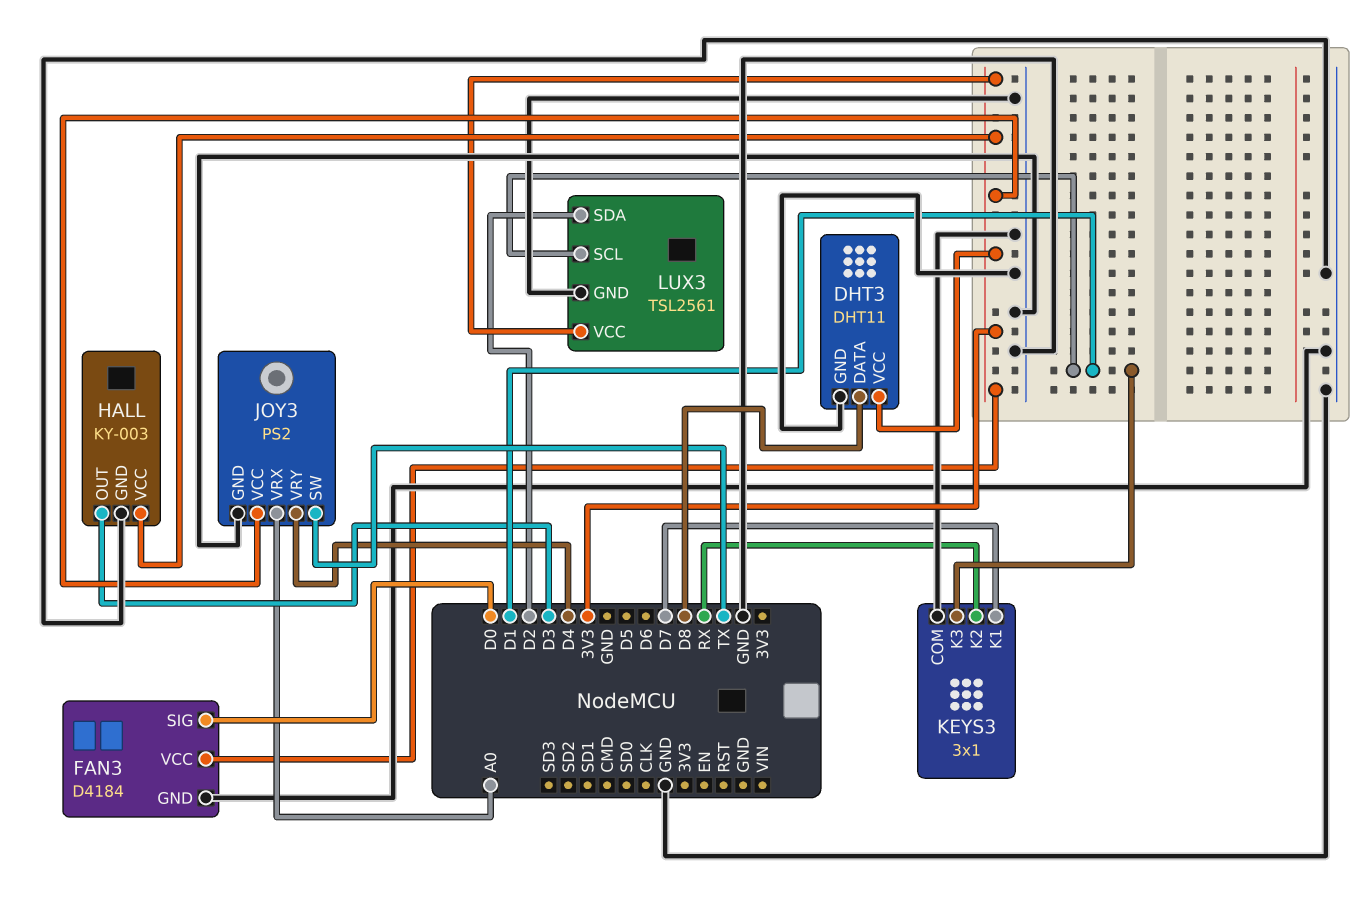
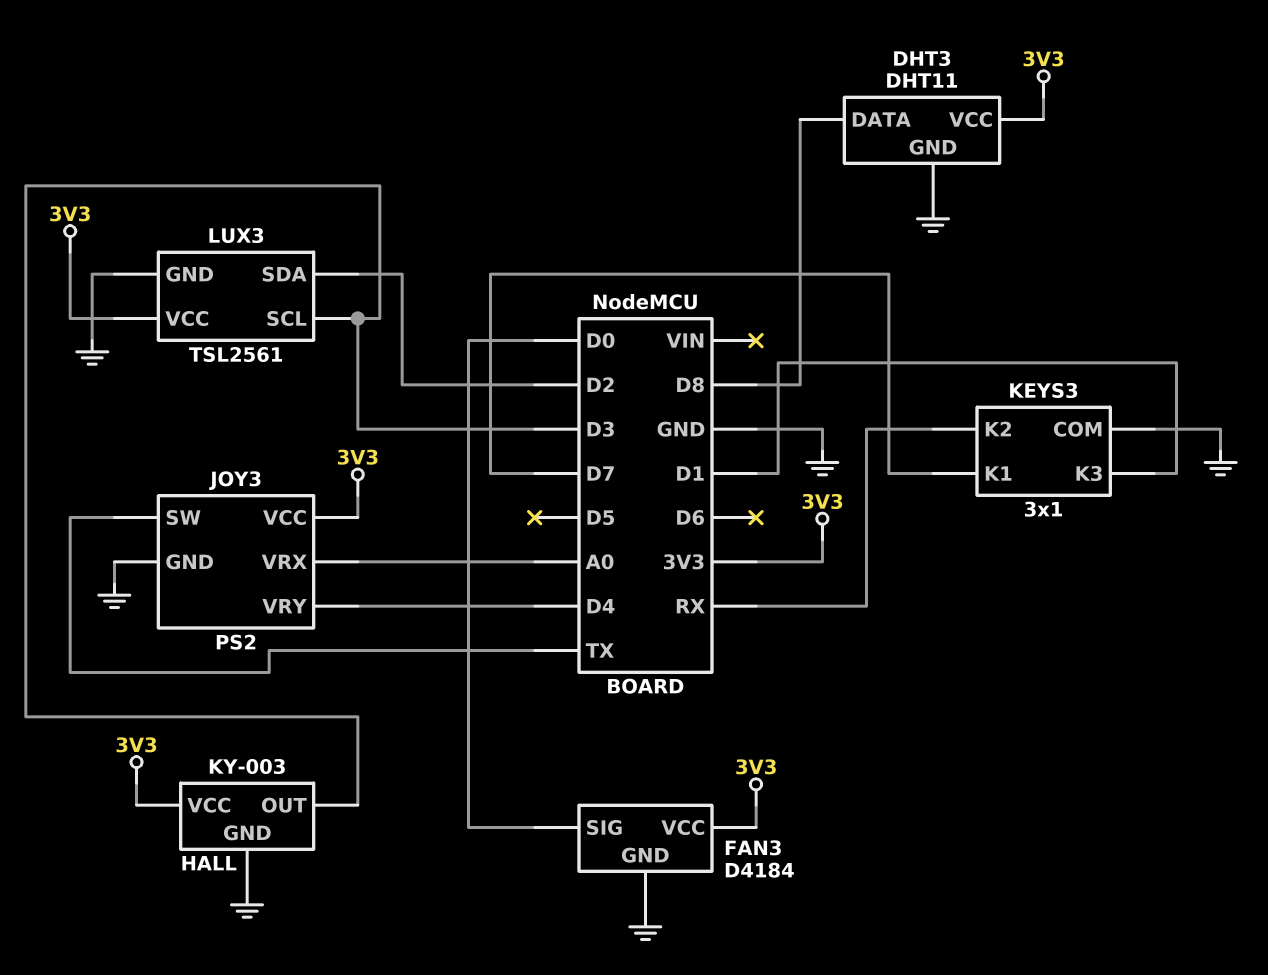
LUX3 pin SCL: D1 -> D3

